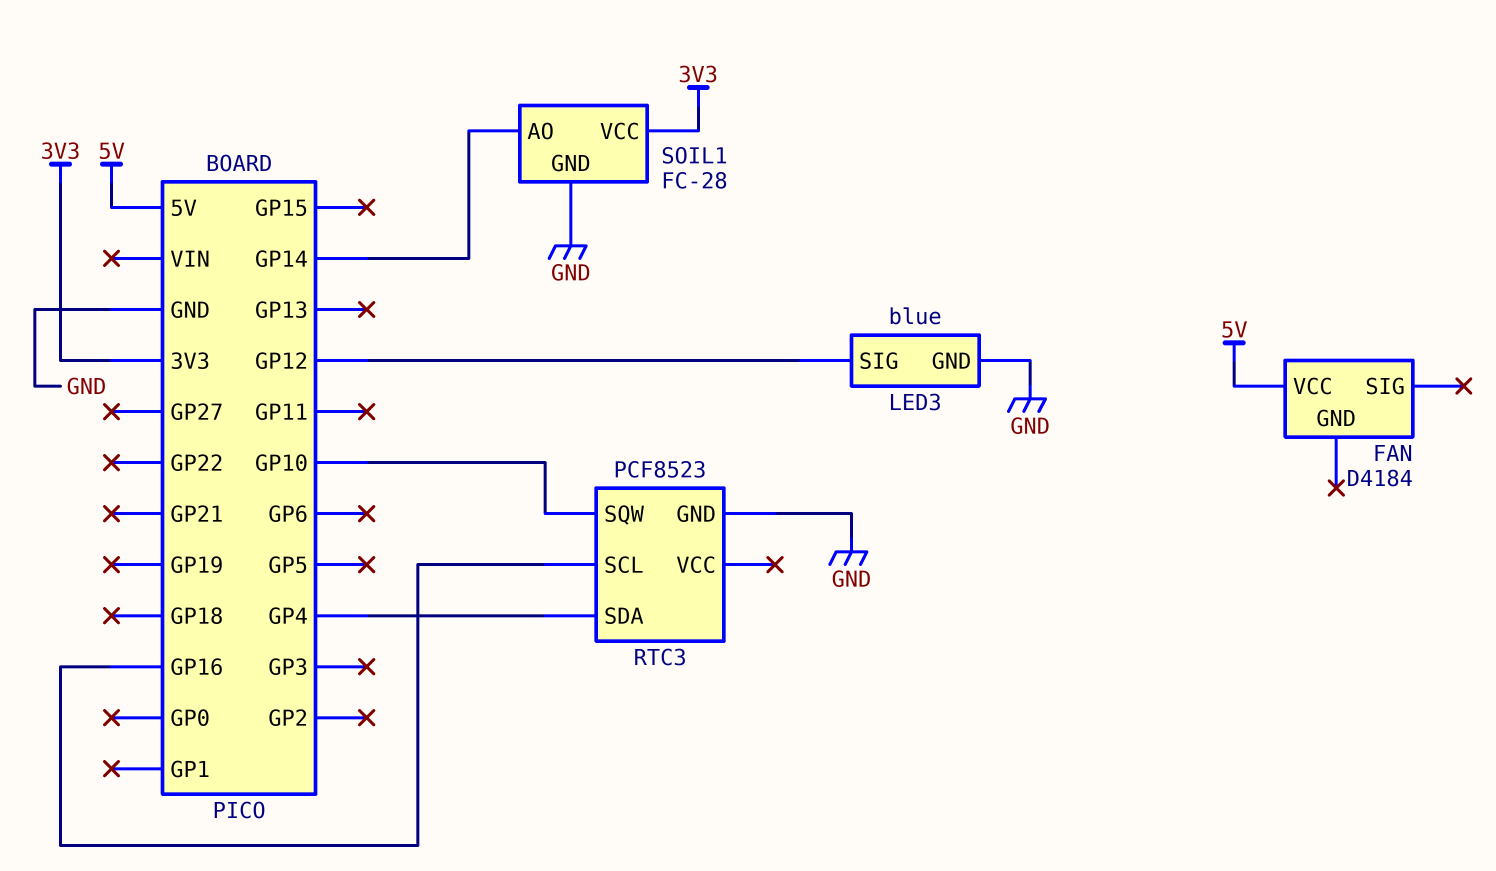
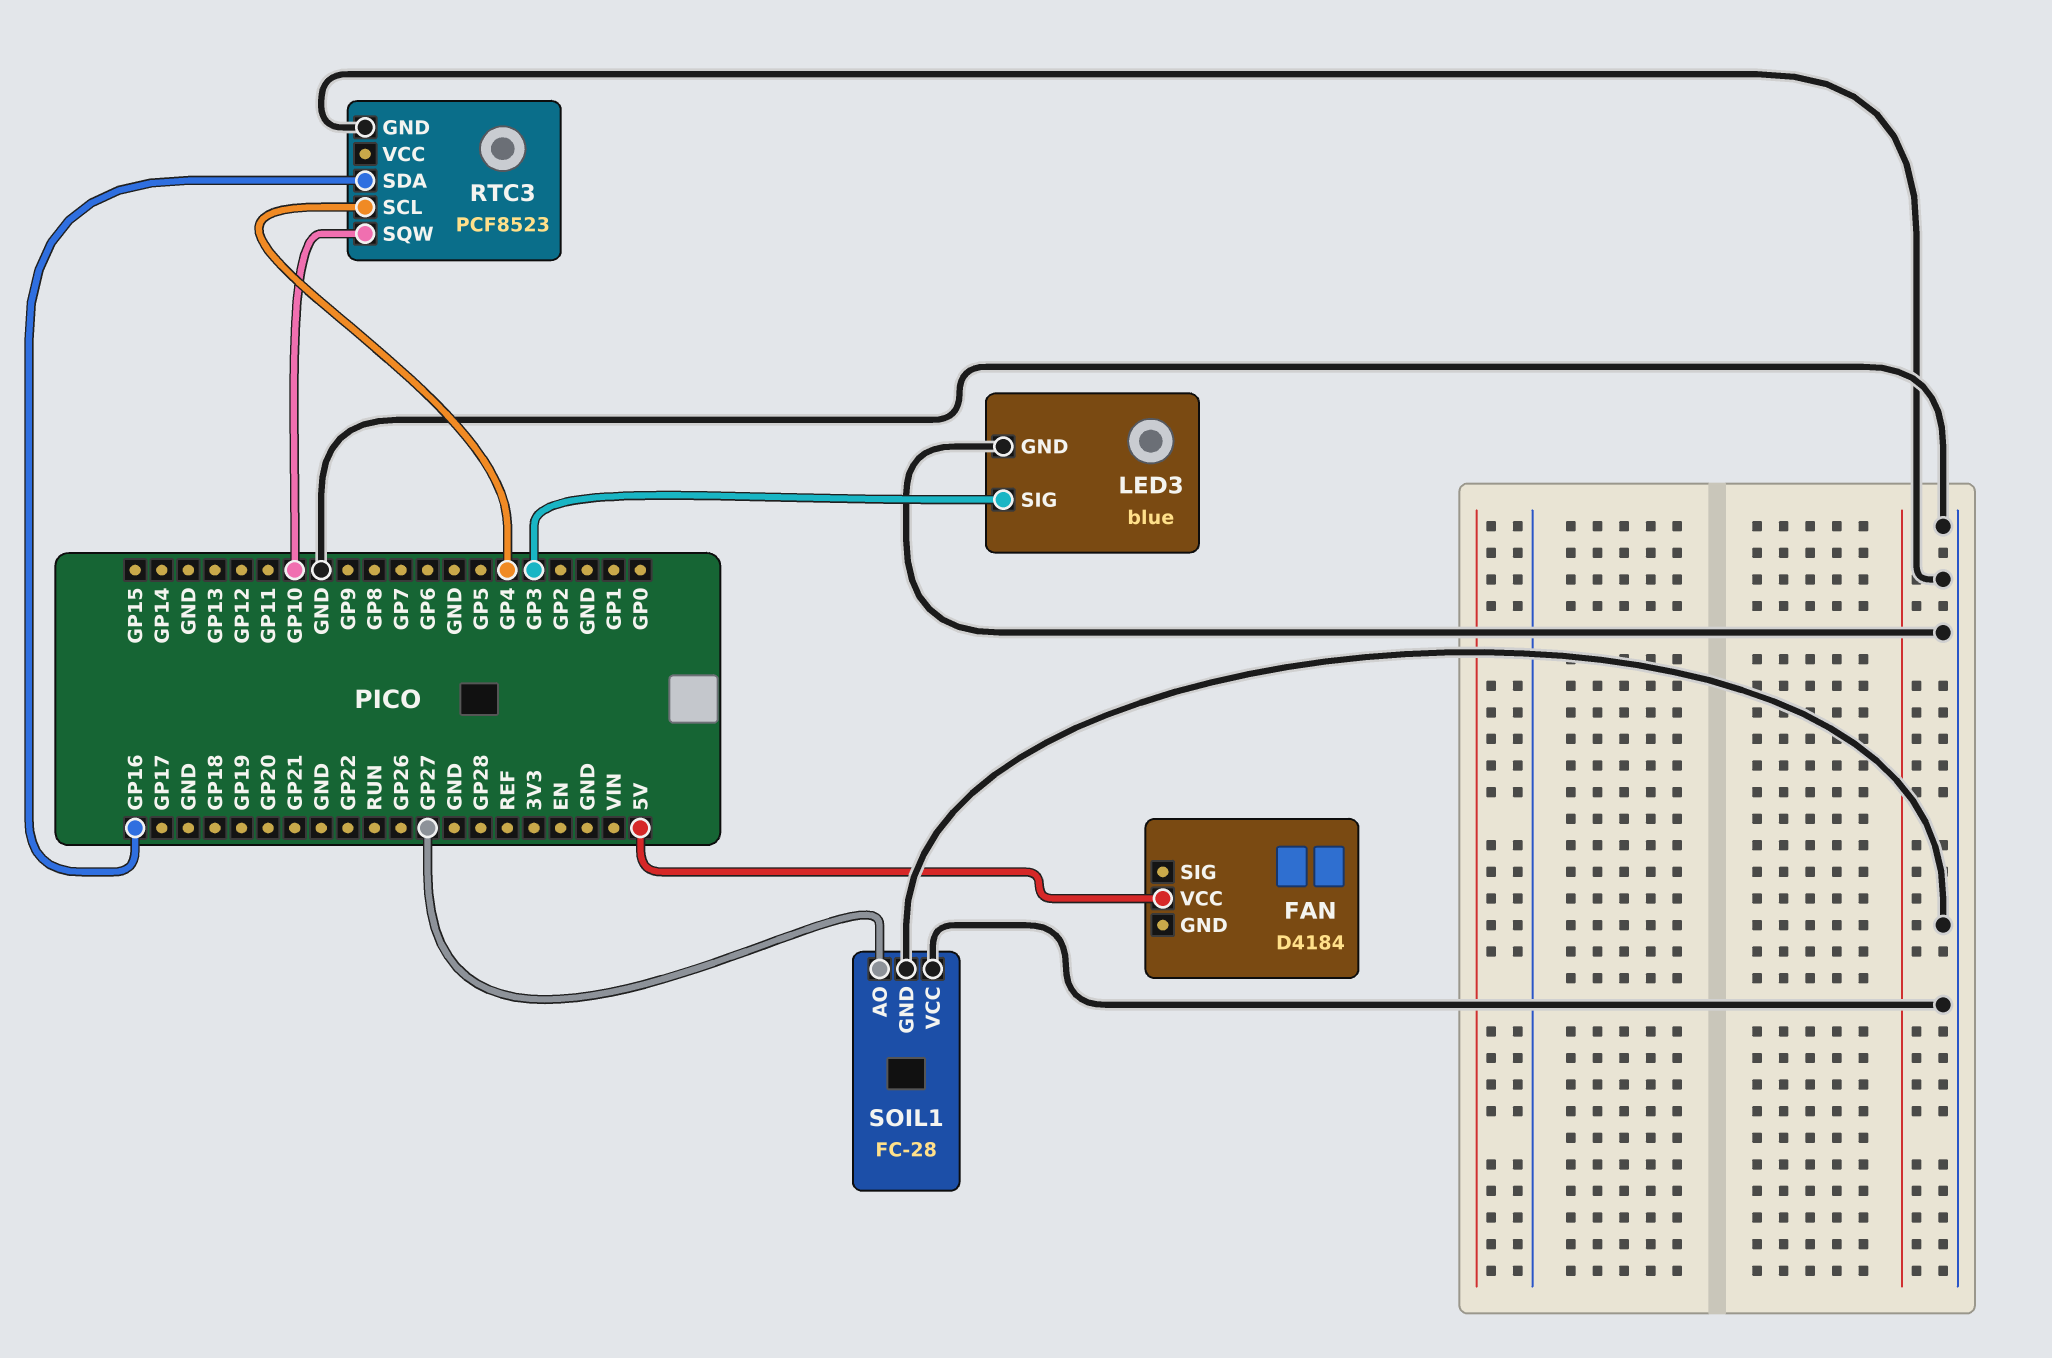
LED3 pin SIG: GP12 -> GP3
RTC3 pin SCL: GP16 -> GP4
RTC3 pin SDA: GP4 -> GP16
SOIL1 pin AO: GP14 -> GP27
SOIL1 pin VCC: 3V3 -> GND

